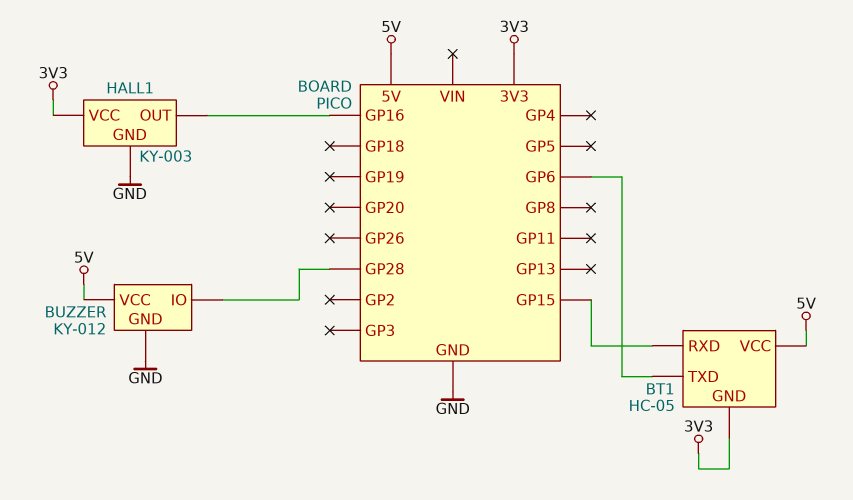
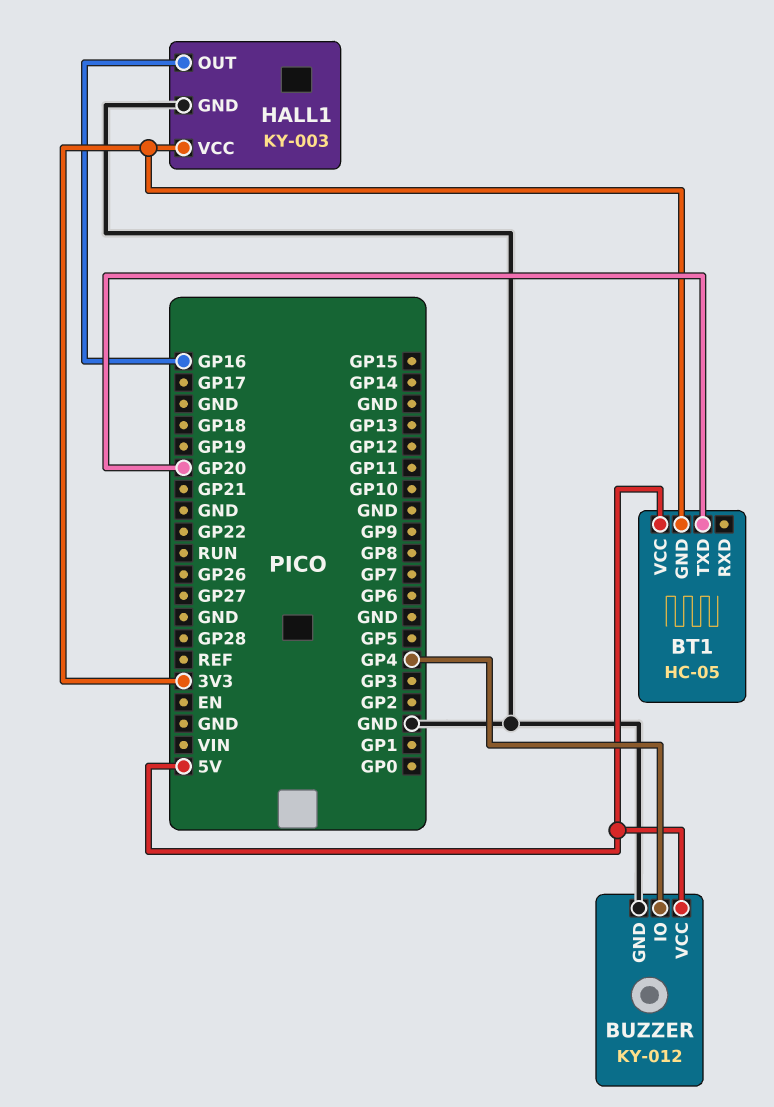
BT1 pin RXD: GP15 -> none
BT1 pin TXD: GP6 -> GP20
BUZZER pin IO: GP28 -> GP4

